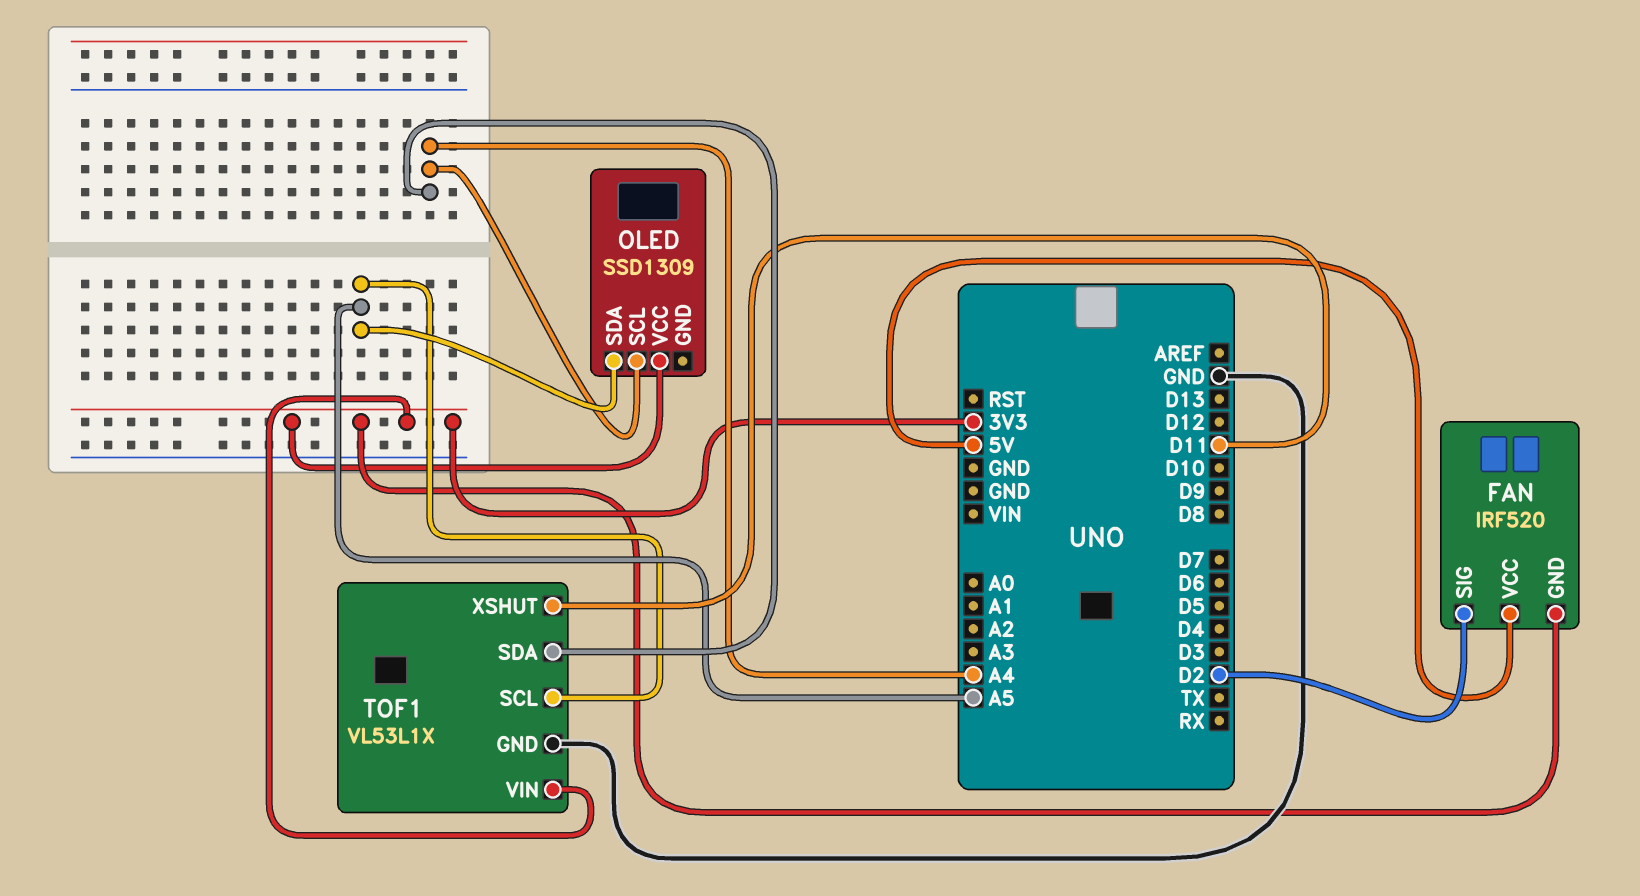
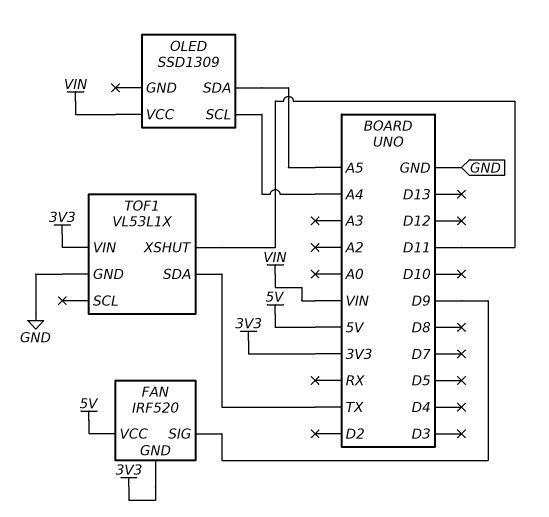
FAN pin SIG: D2 -> D9
OLED pin VCC: 3V3 -> VIN
TOF1 pin SCL: A5 -> none
TOF1 pin SDA: A4 -> TX

